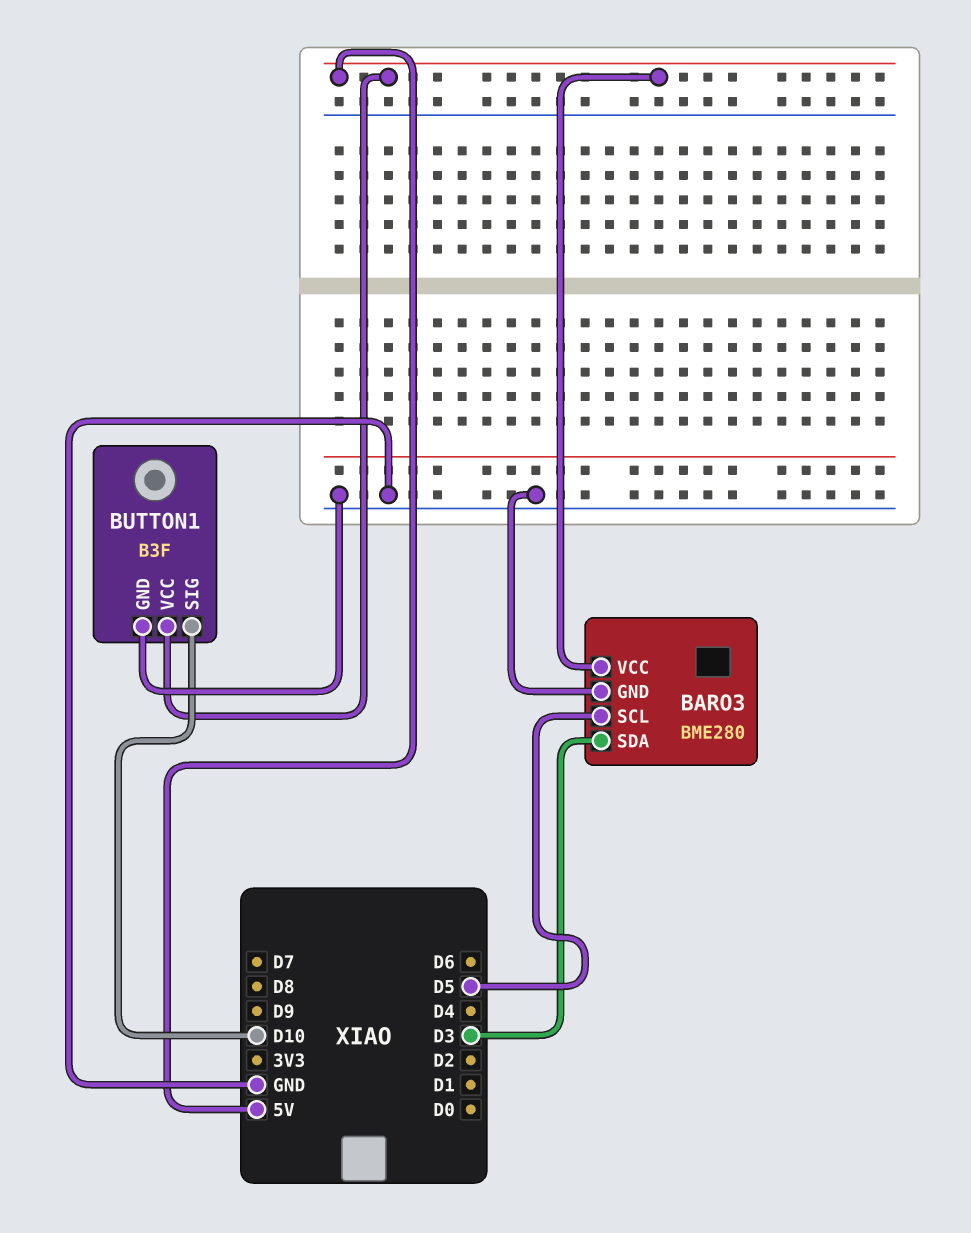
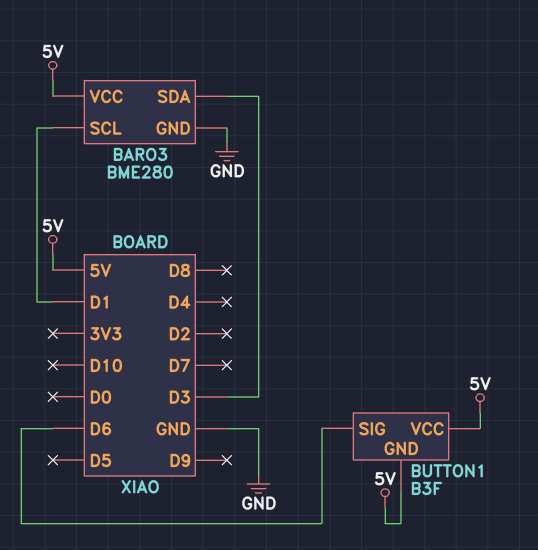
BARO3 pin SCL: D5 -> D1
BUTTON1 pin GND: GND -> 5V
BUTTON1 pin SIG: D10 -> D6

